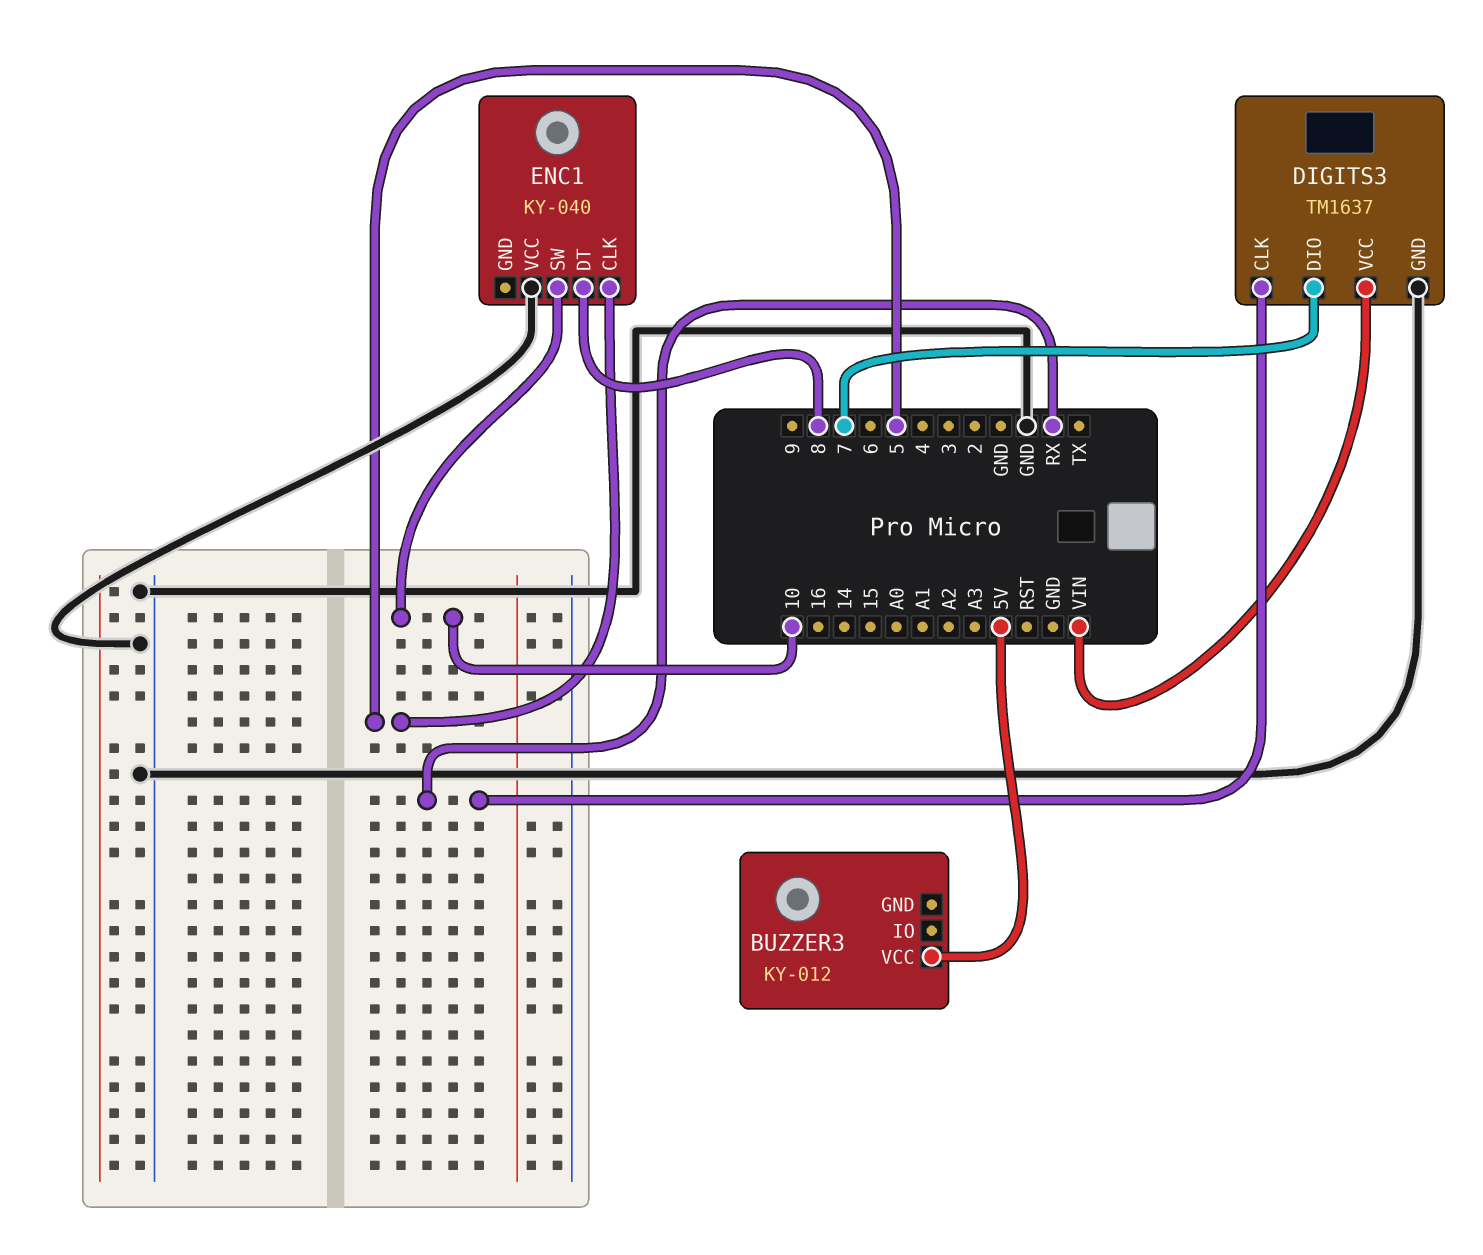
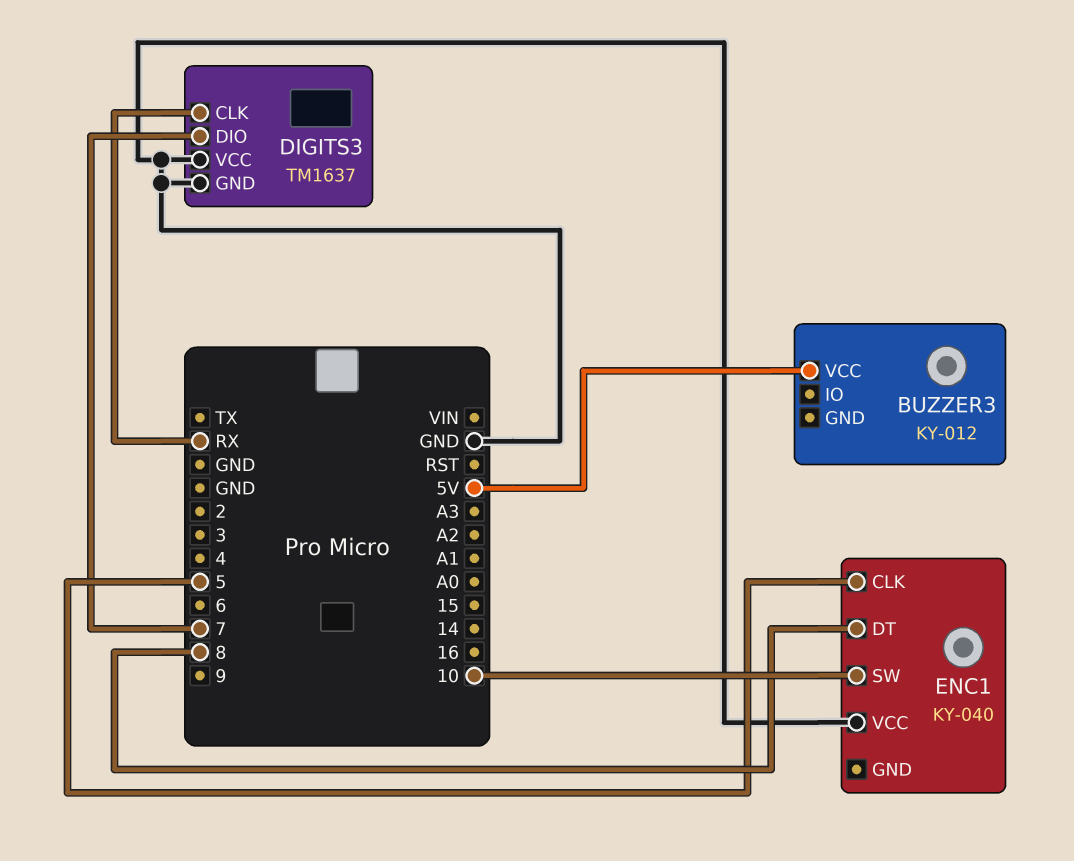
DIGITS3 pin VCC: VIN -> GND

